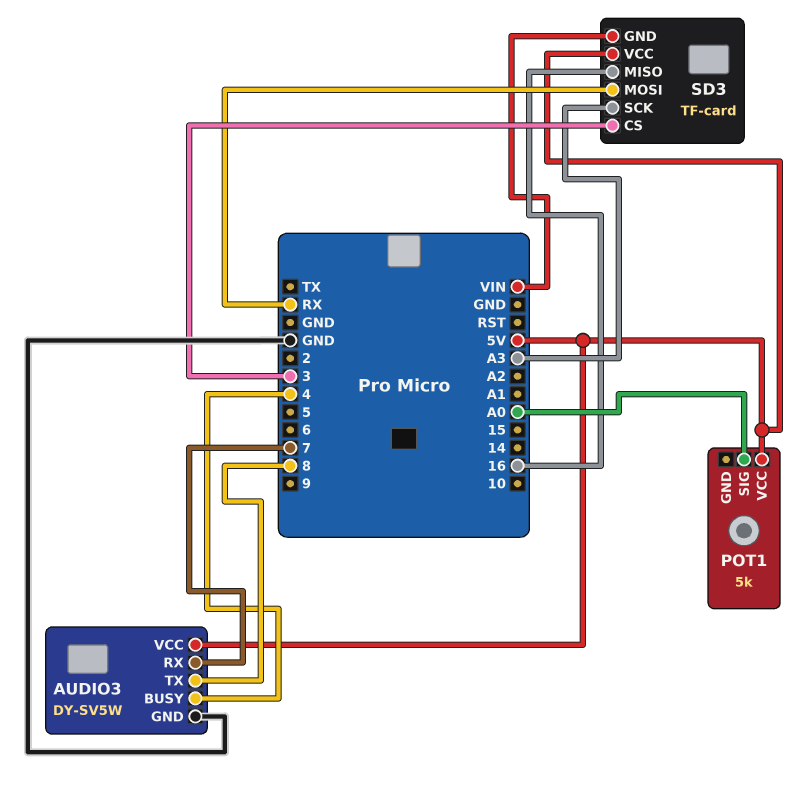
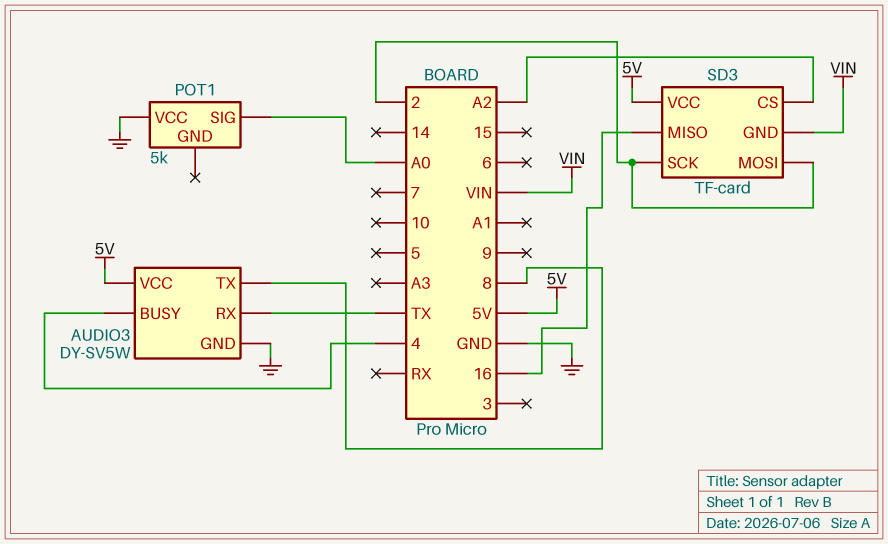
AUDIO3 pin RX: 7 -> TX
POT1 pin VCC: 5V -> GND
SD3 pin CS: 3 -> A2
SD3 pin MOSI: RX -> 2
SD3 pin SCK: A3 -> 2

